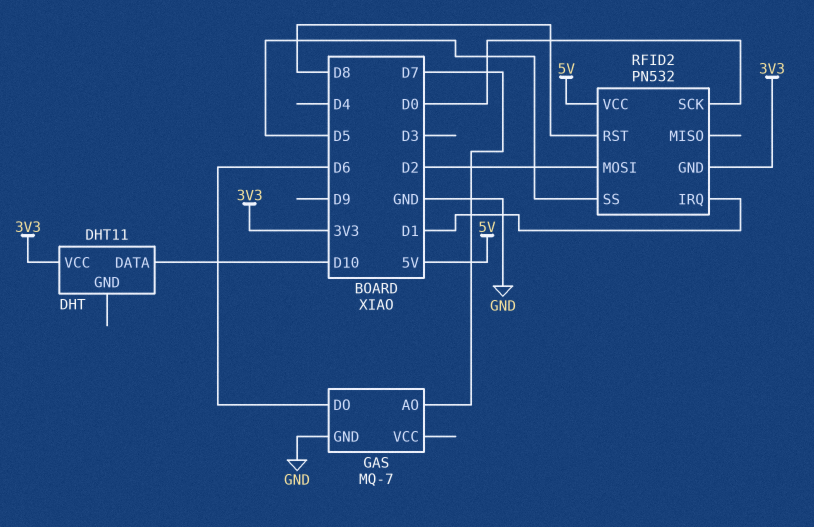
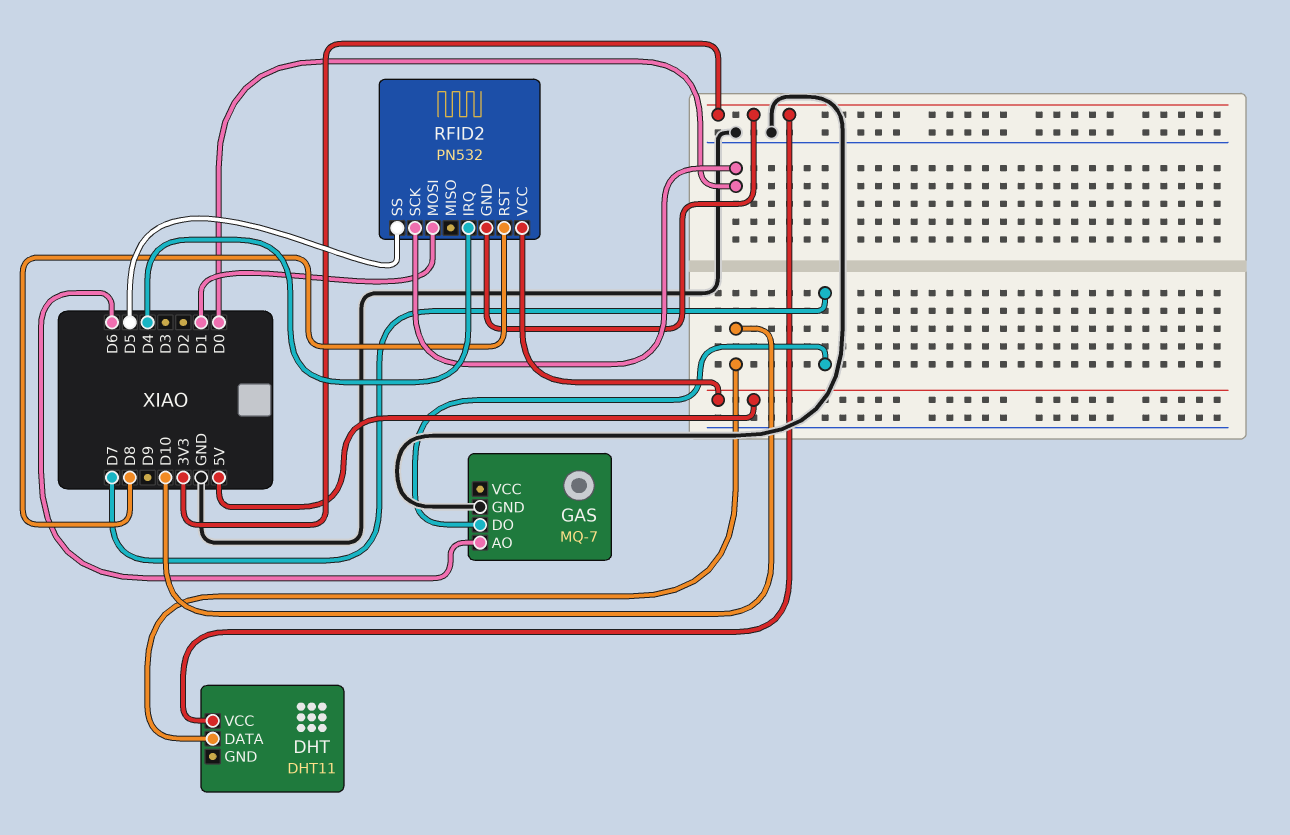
GAS pin AO: D7 -> D6
GAS pin DO: D6 -> D7
RFID2 pin IRQ: D1 -> D4
RFID2 pin MOSI: D2 -> D1

